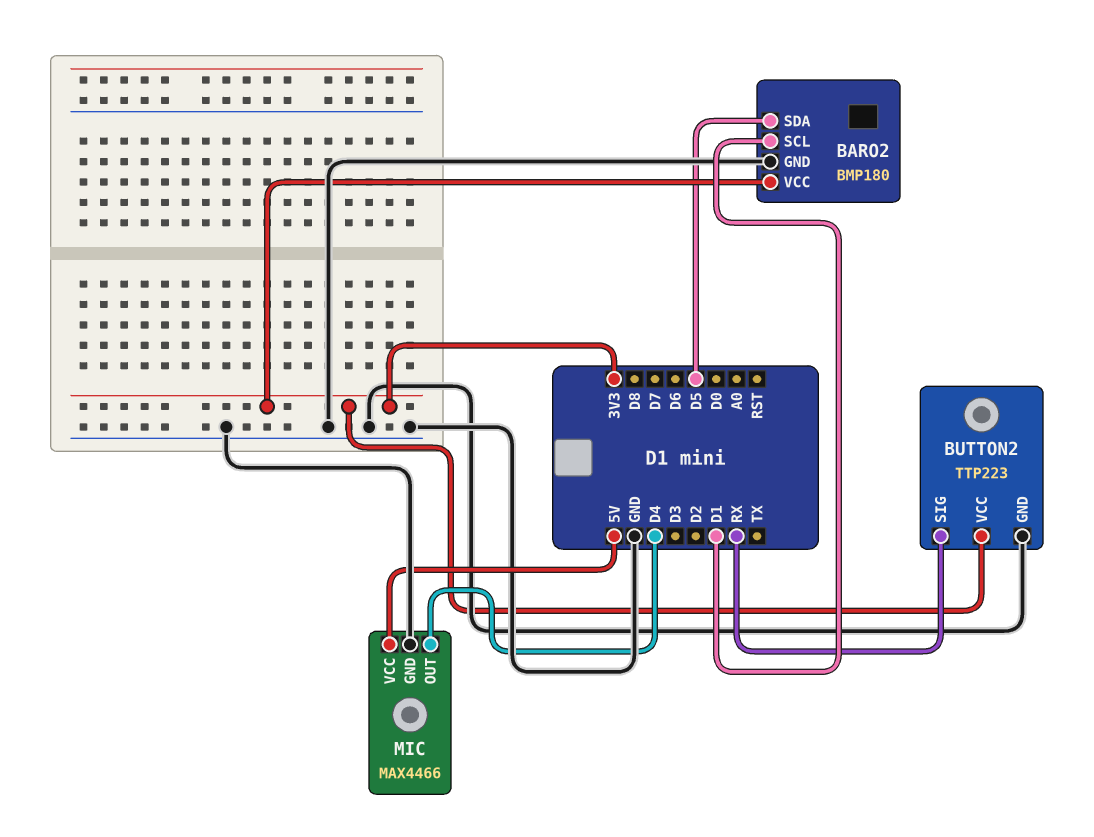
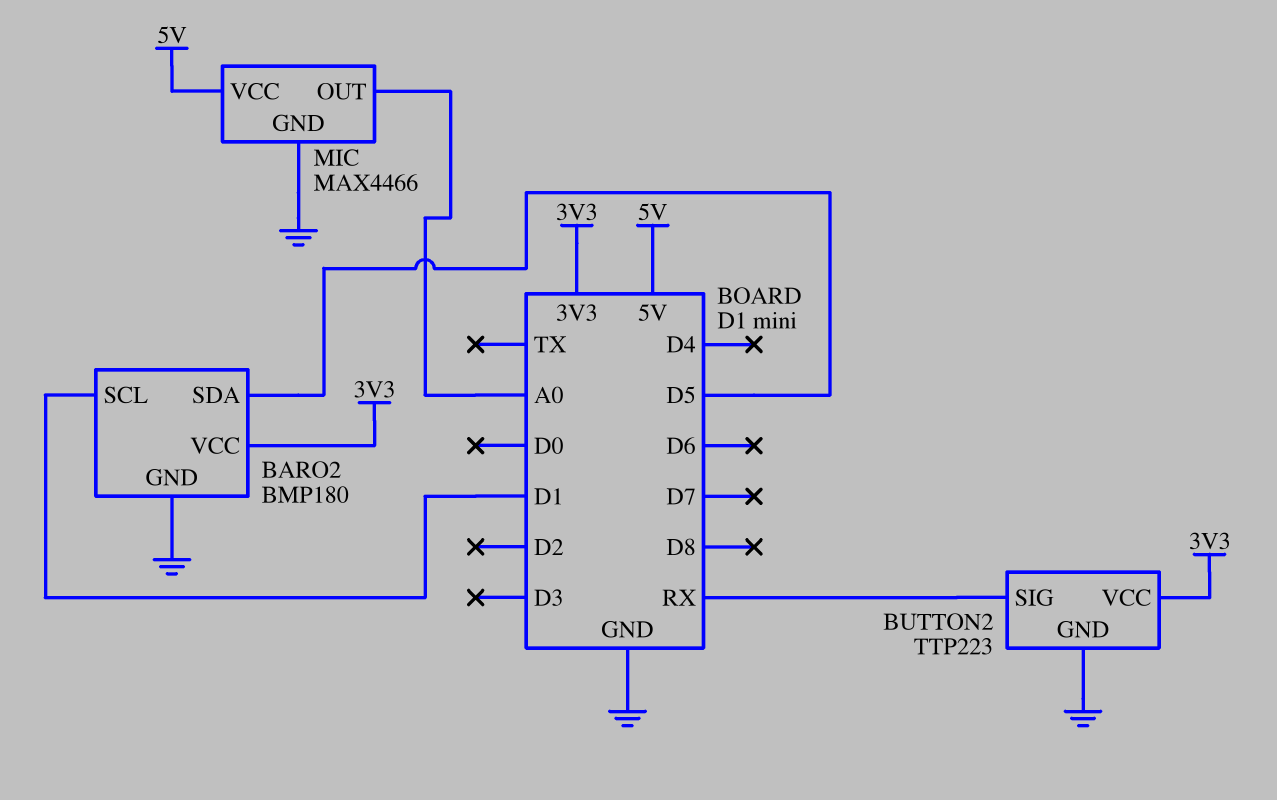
MIC pin OUT: D4 -> A0

